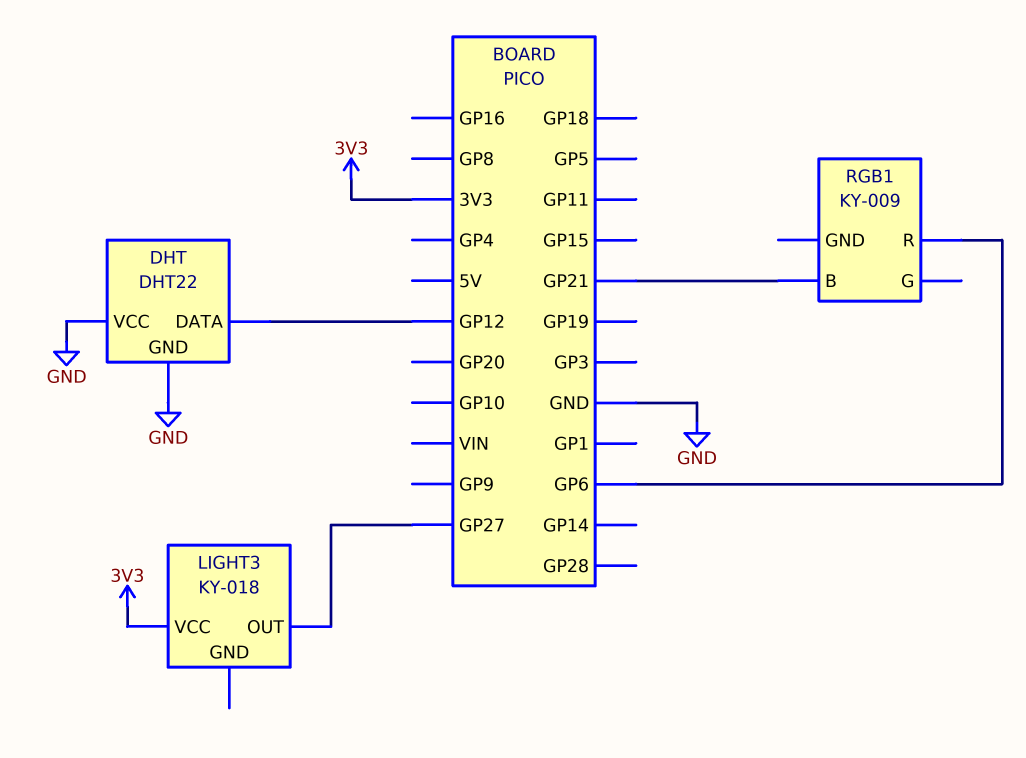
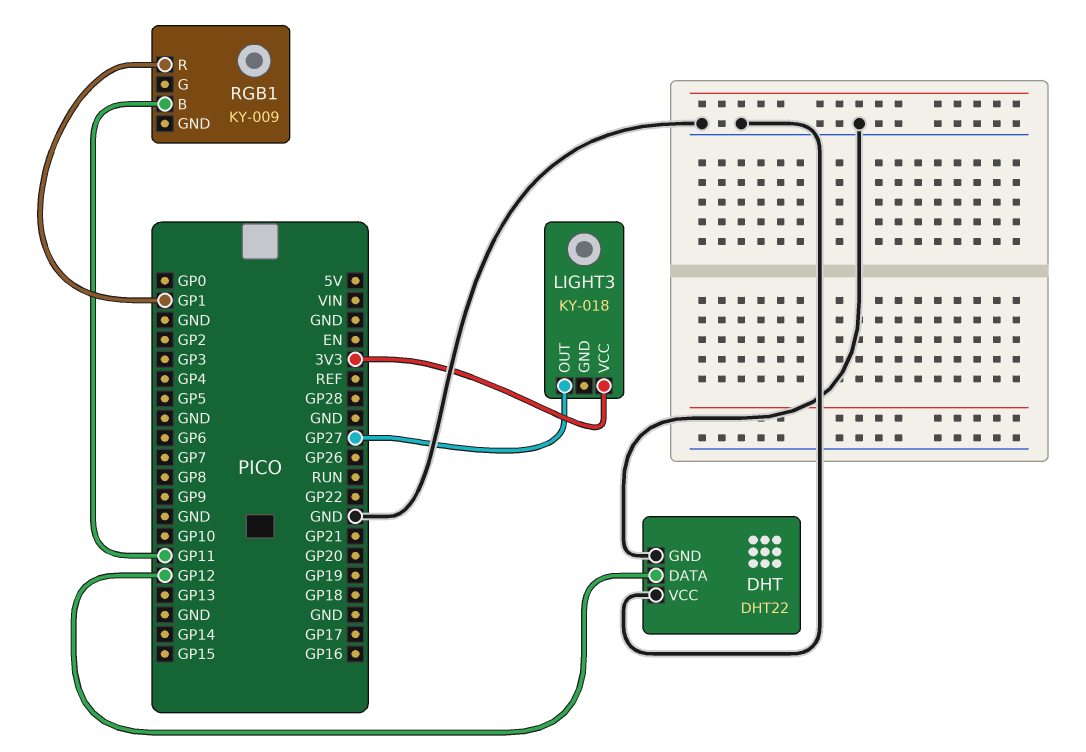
RGB1 pin B: GP21 -> GP11
RGB1 pin R: GP6 -> GP1

